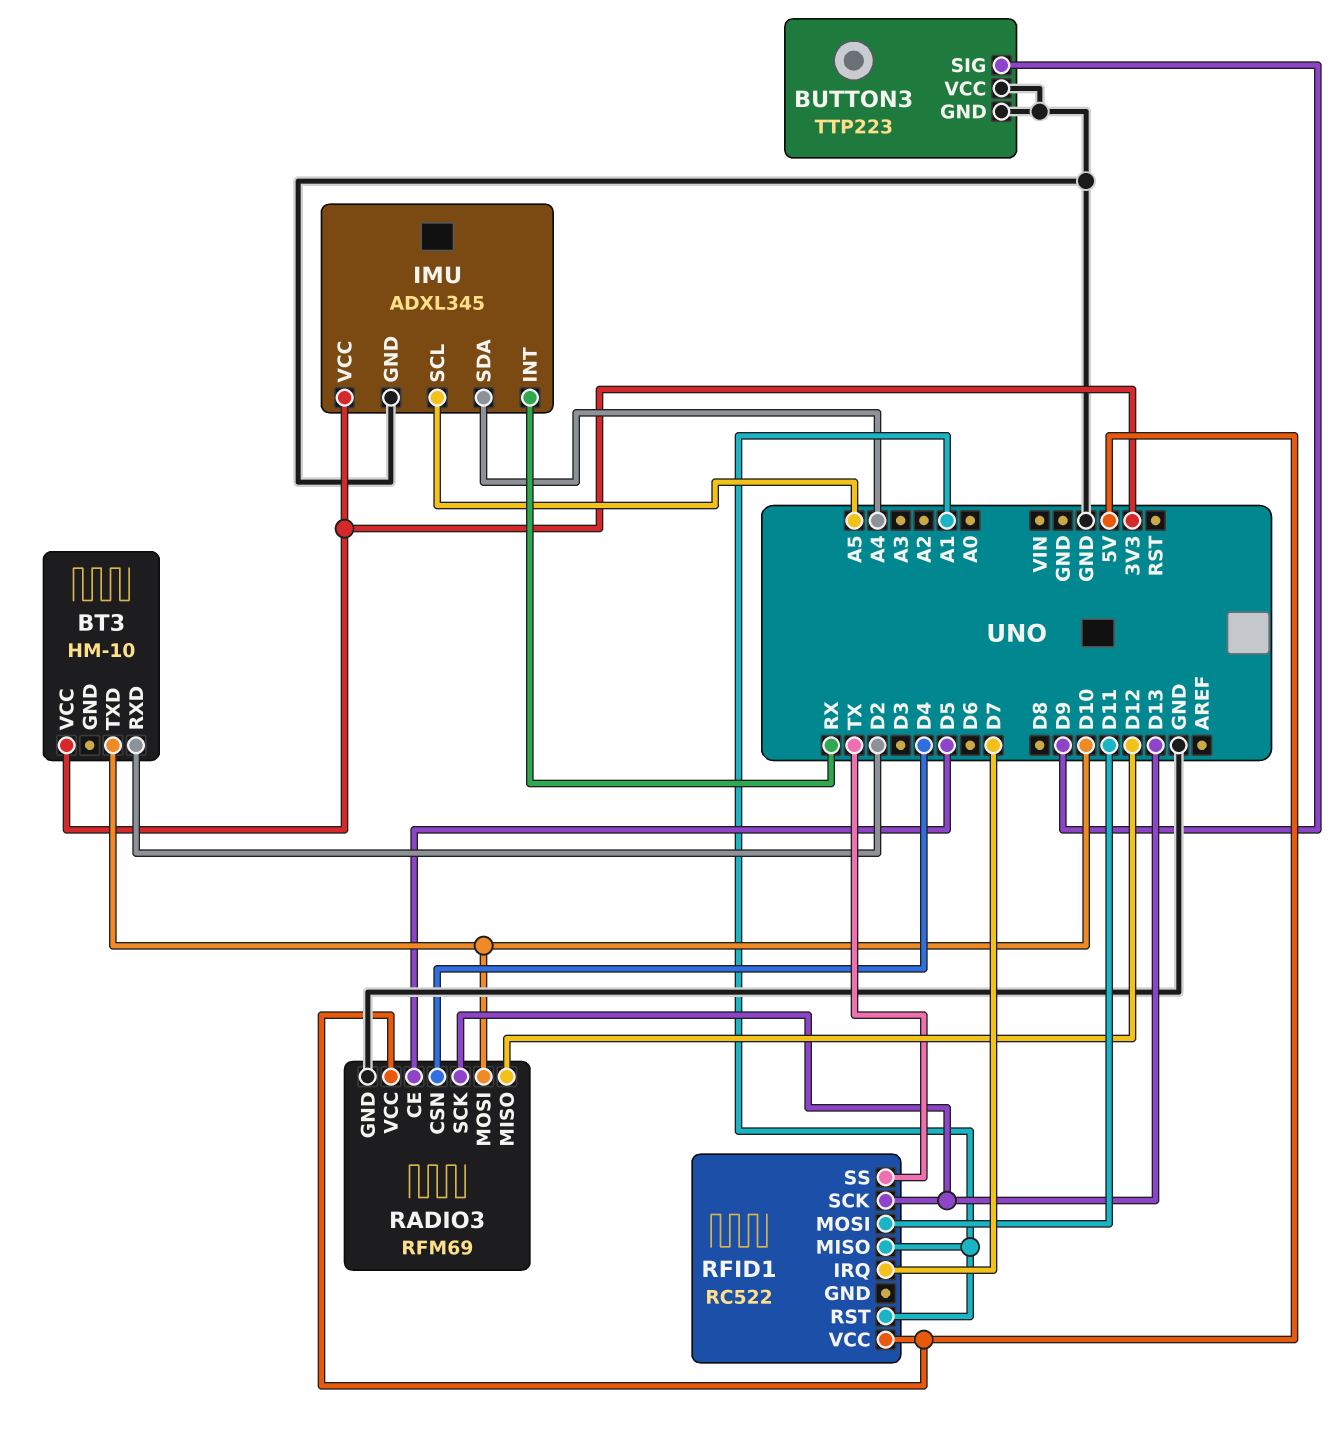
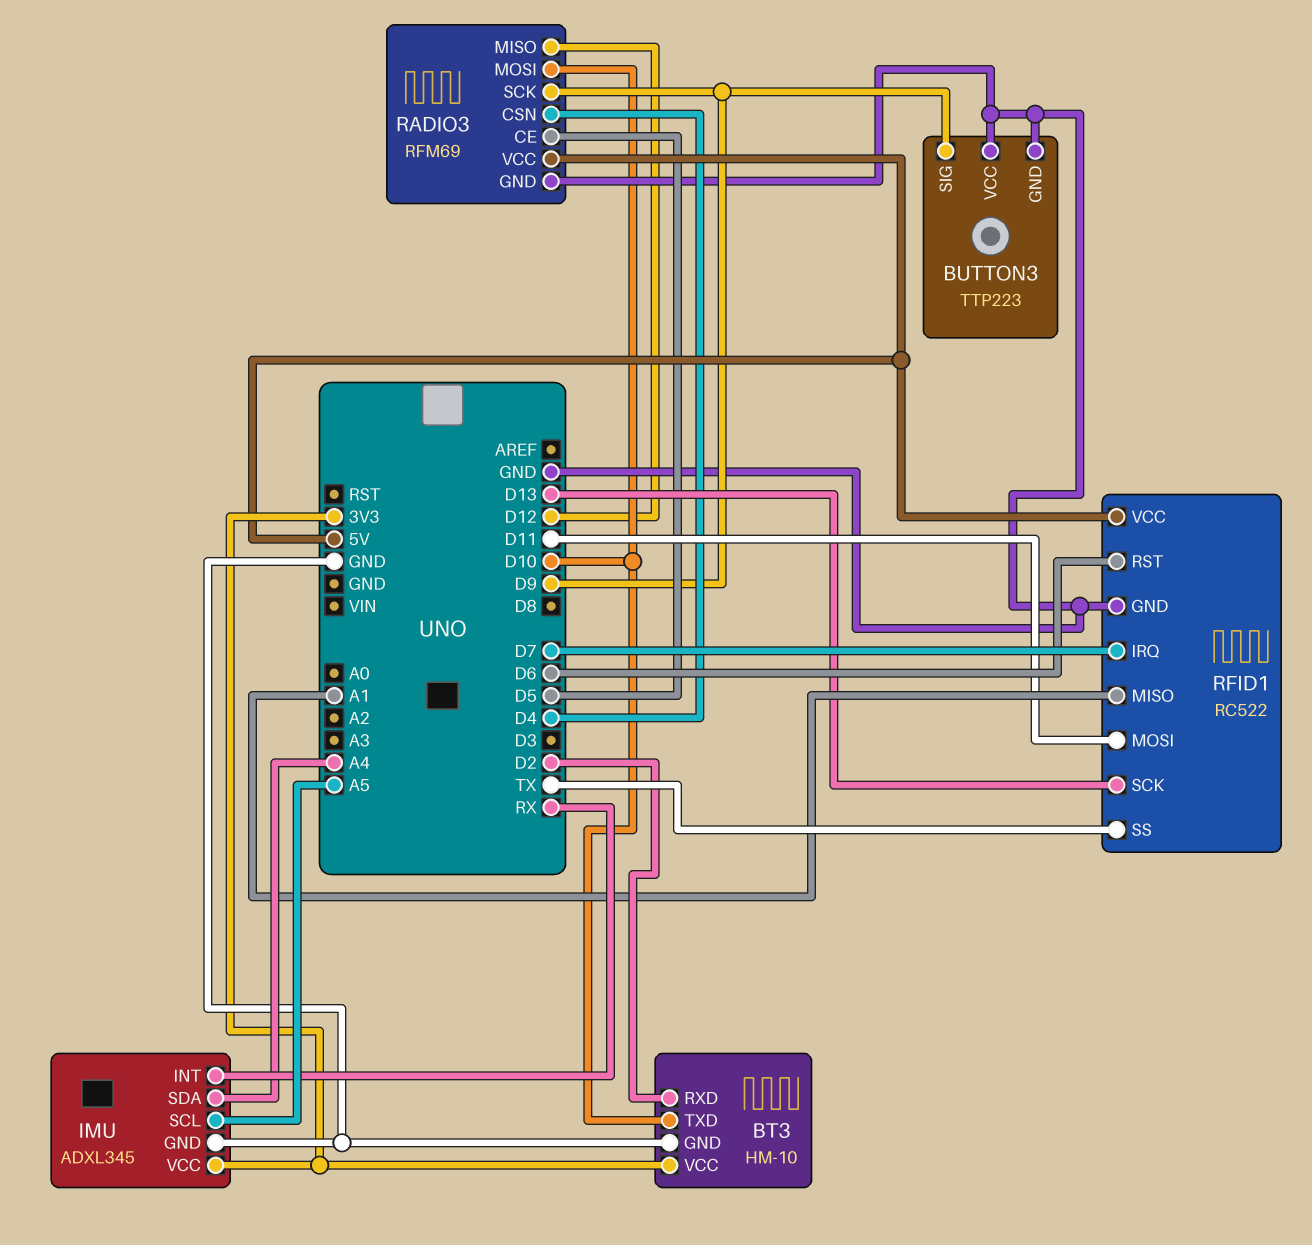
BT3 pin GND: none -> GND
RADIO3 pin SCK: D13 -> D9
RFID1 pin GND: none -> GND
RFID1 pin RST: A1 -> D6

